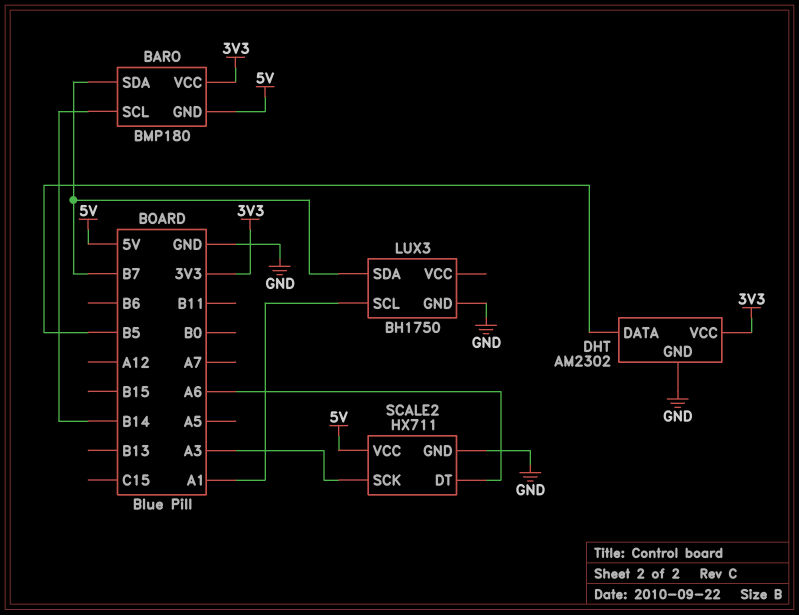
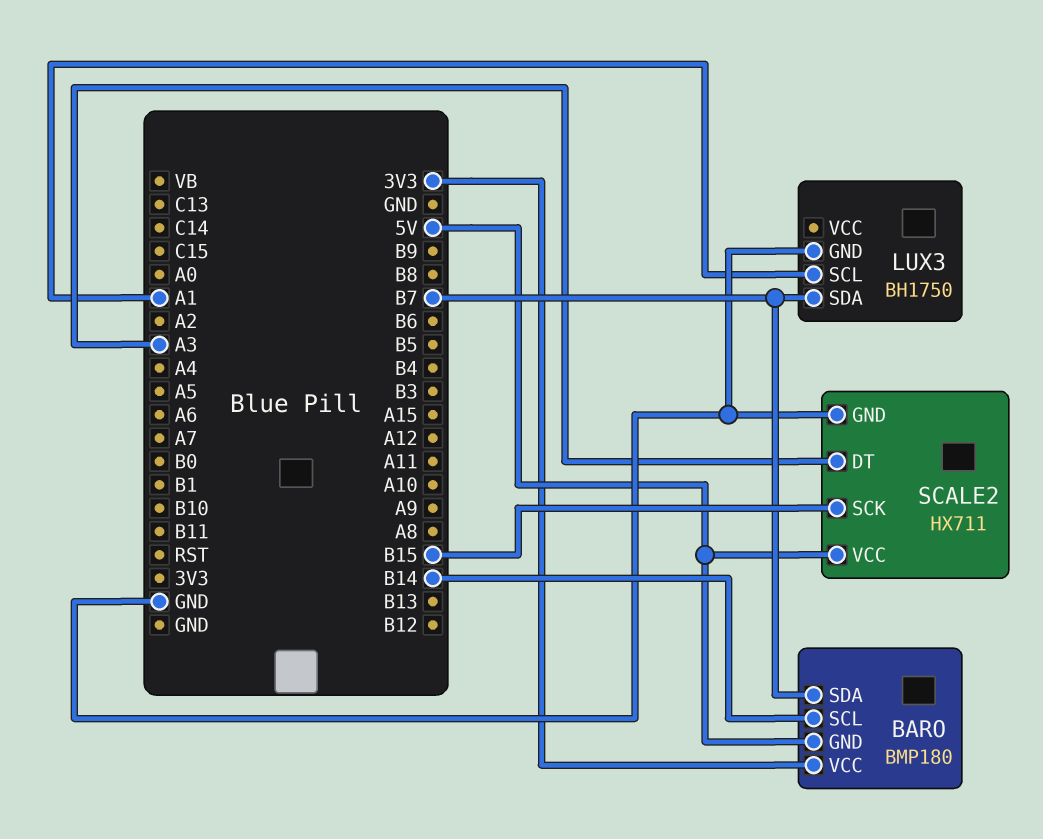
DHT: AM2302 -> none
DHT pin DATA: B5 -> none
DHT pin GND: GND -> none
DHT pin VCC: 3V3 -> none
SCALE2 pin DT: A6 -> A3
SCALE2 pin SCK: A3 -> B15

